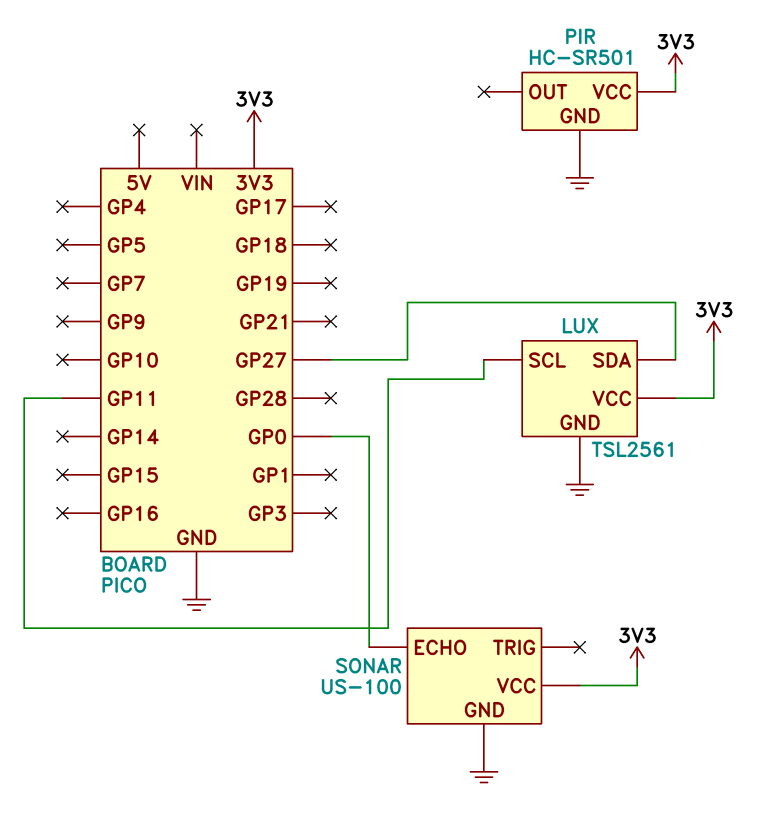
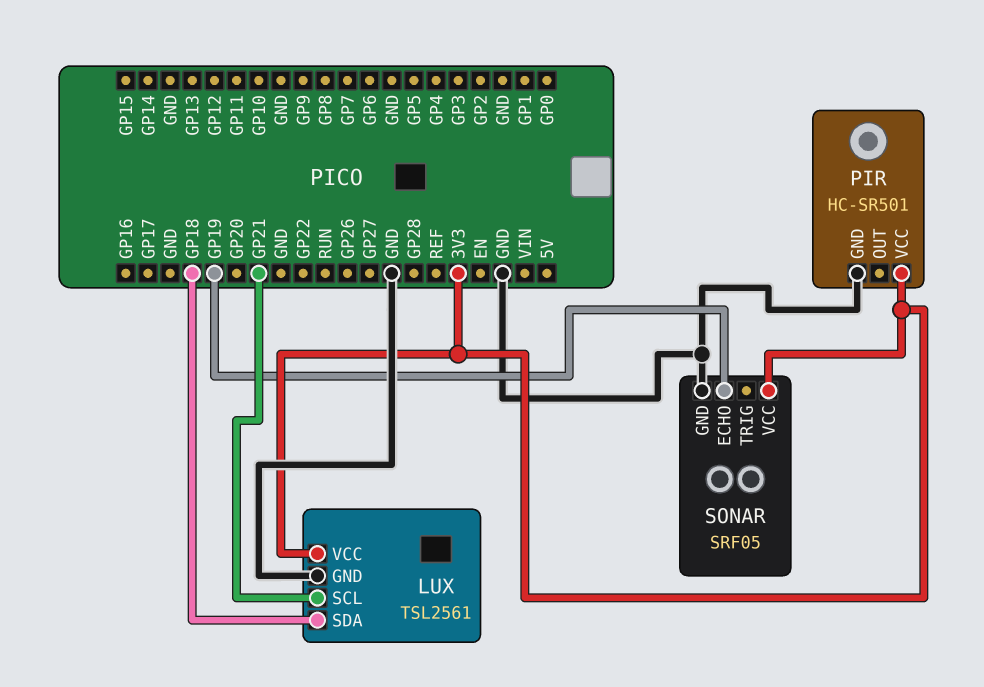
LUX pin SCL: GP11 -> GP21
LUX pin SDA: GP27 -> GP18
SONAR: US-100 -> SRF05
SONAR pin ECHO: GP0 -> GP19

